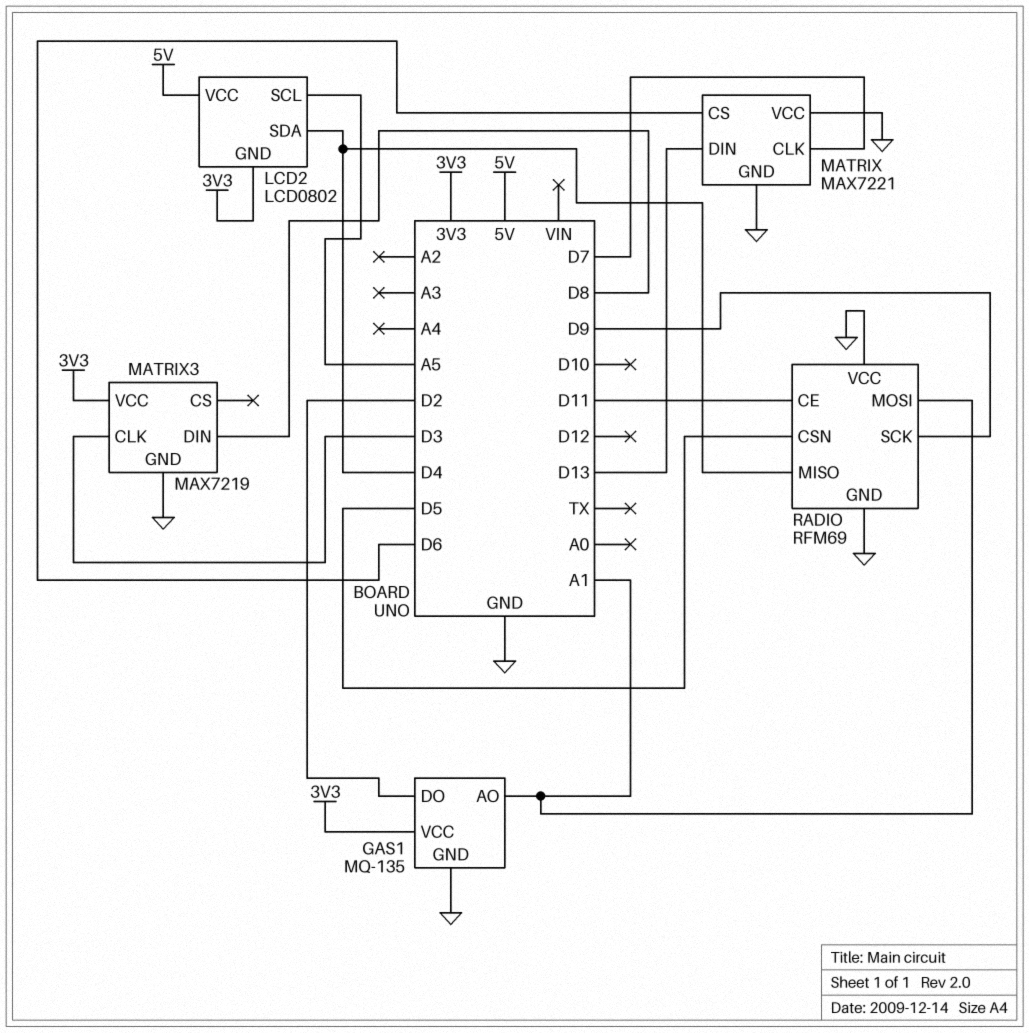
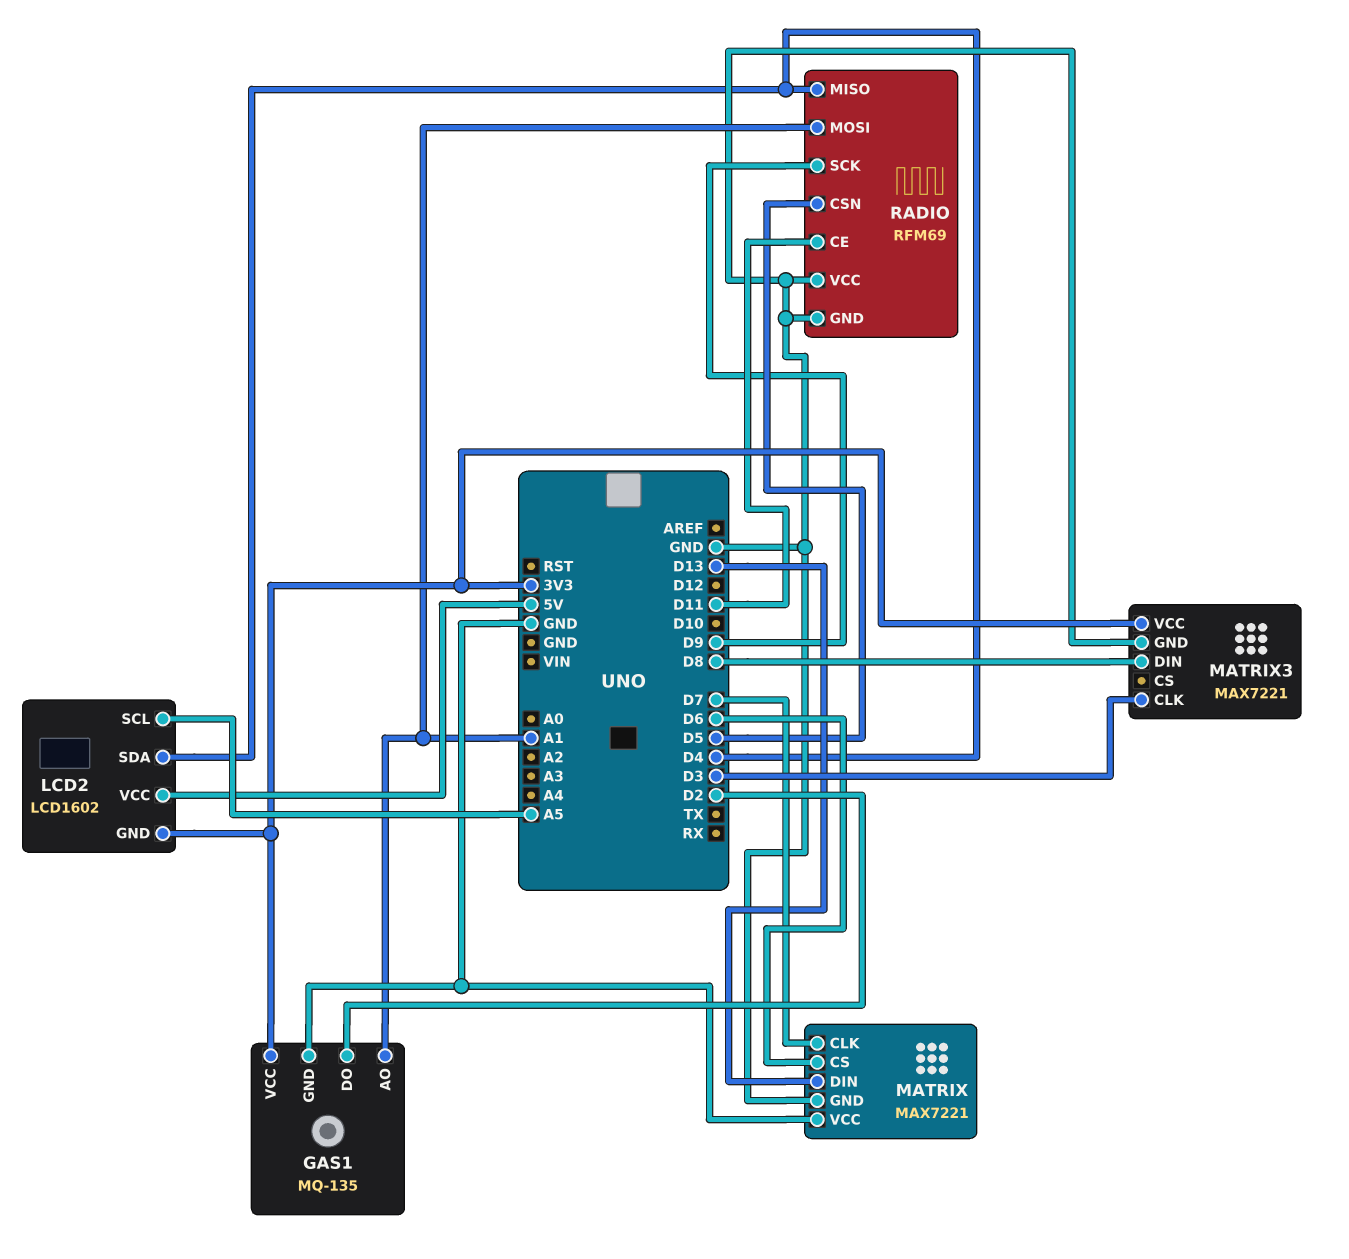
LCD2: LCD0802 -> LCD1602
MATRIX3: MAX7219 -> MAX7221

